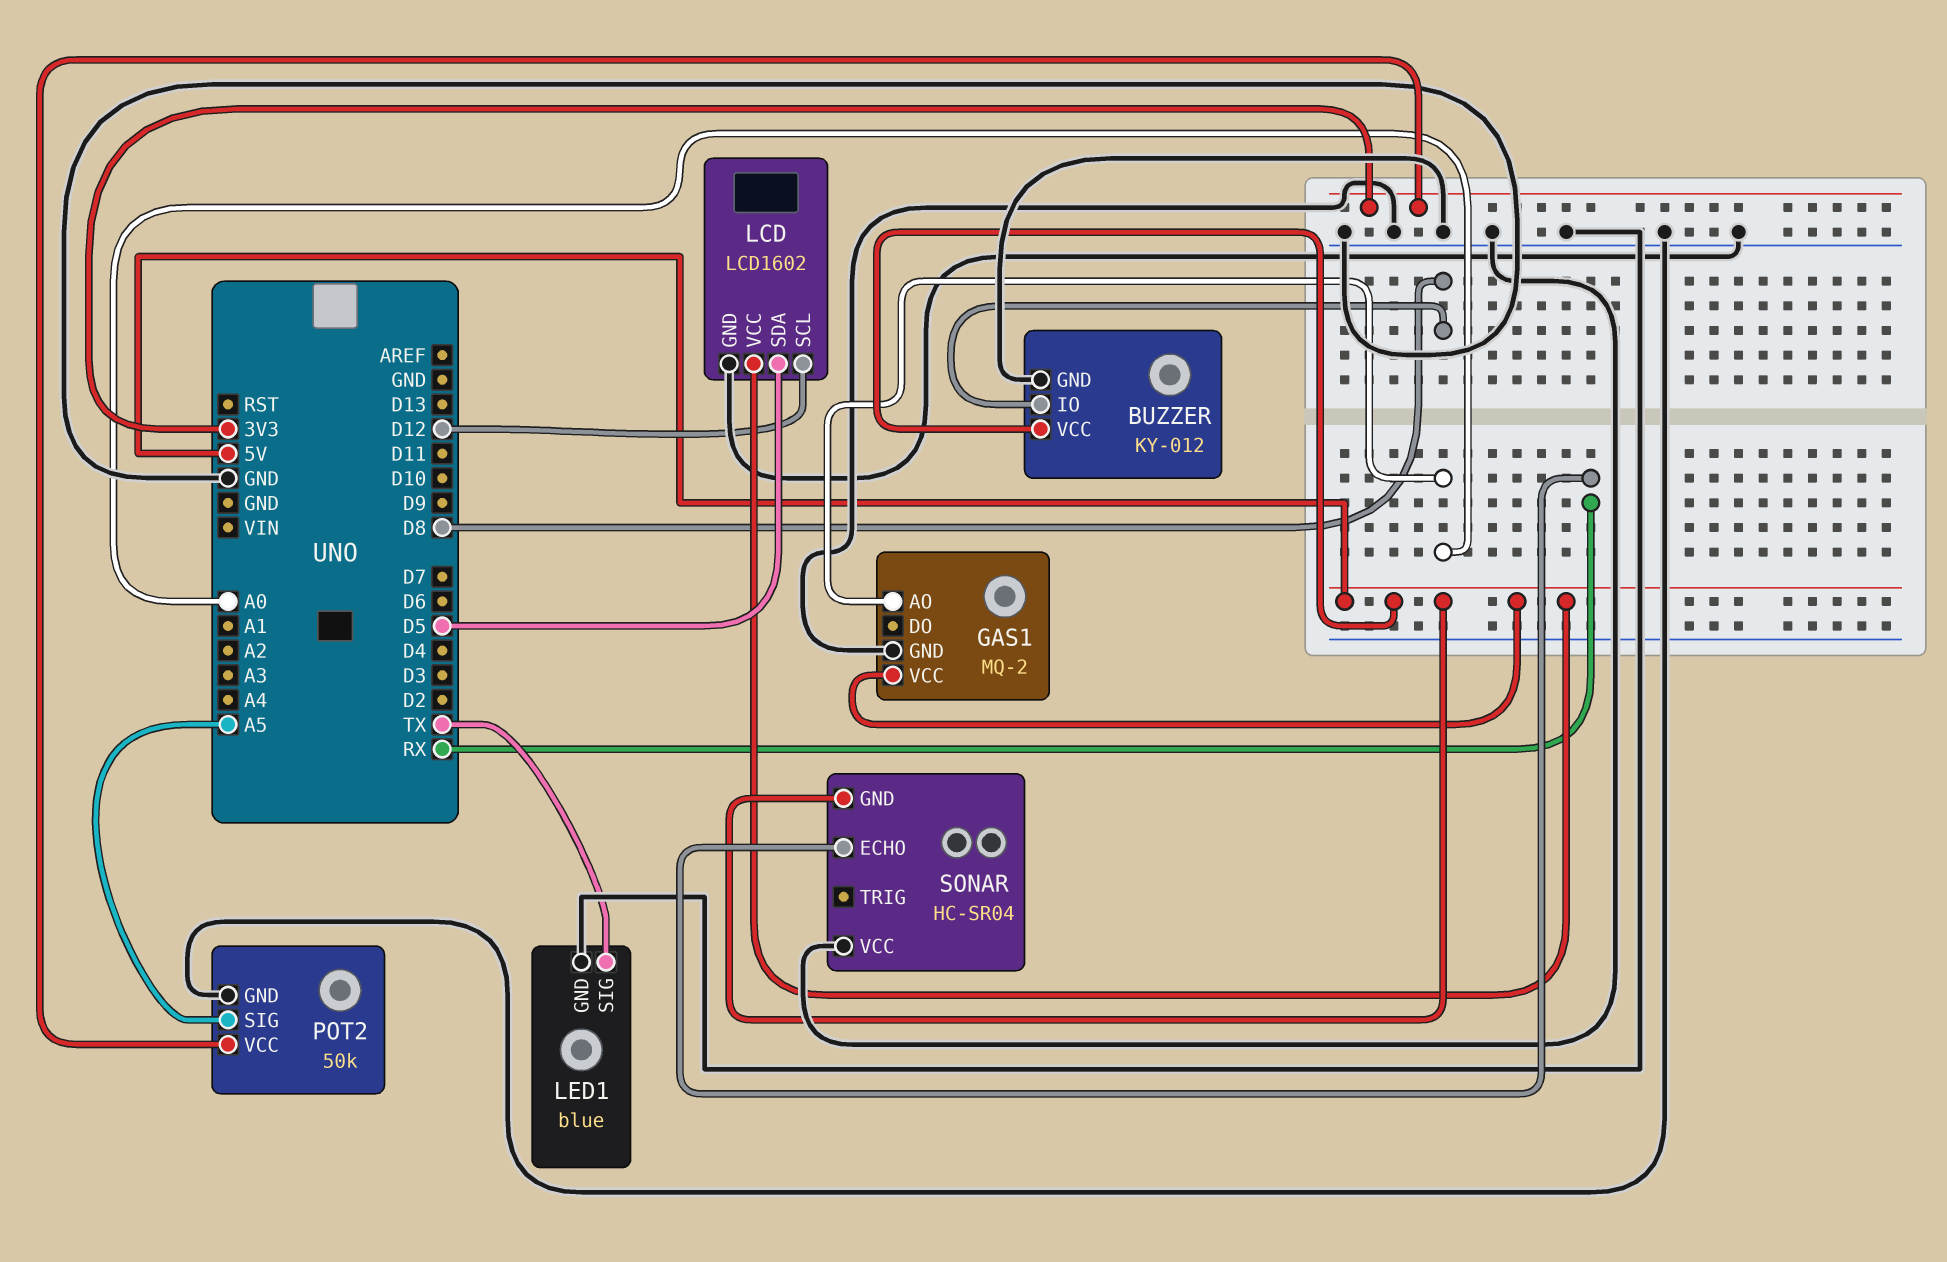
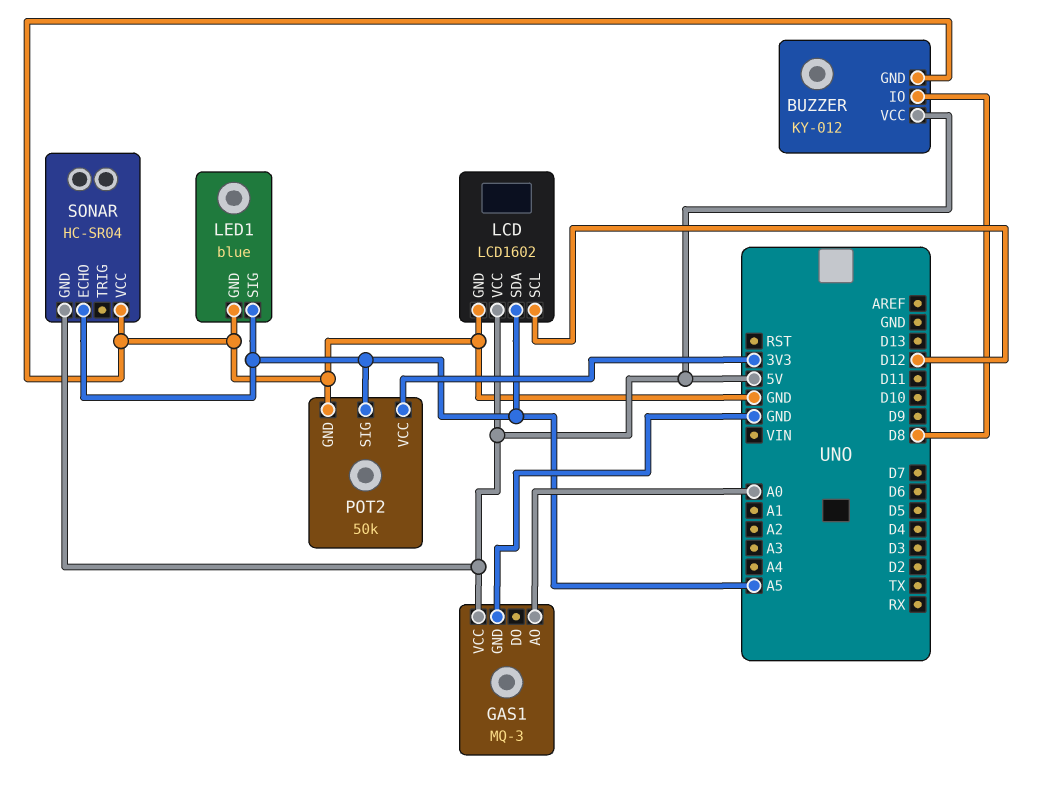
GAS1: MQ-2 -> MQ-3
LCD pin SDA: D5 -> A5
LED1 pin SIG: TX -> A5
SONAR pin ECHO: RX -> A5

